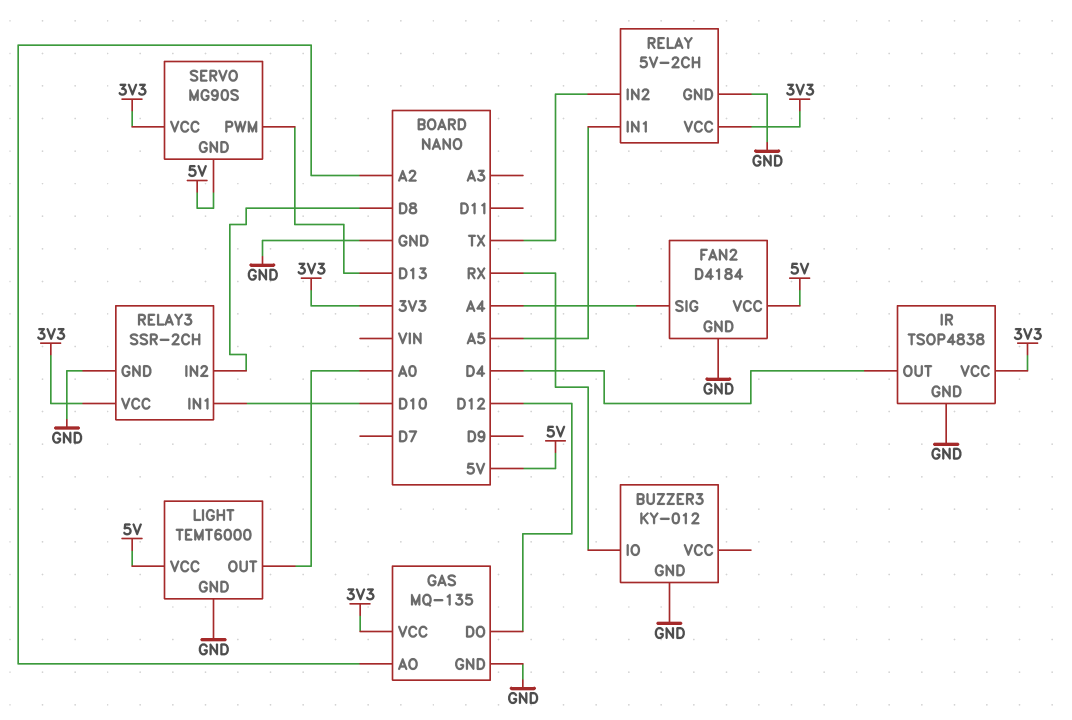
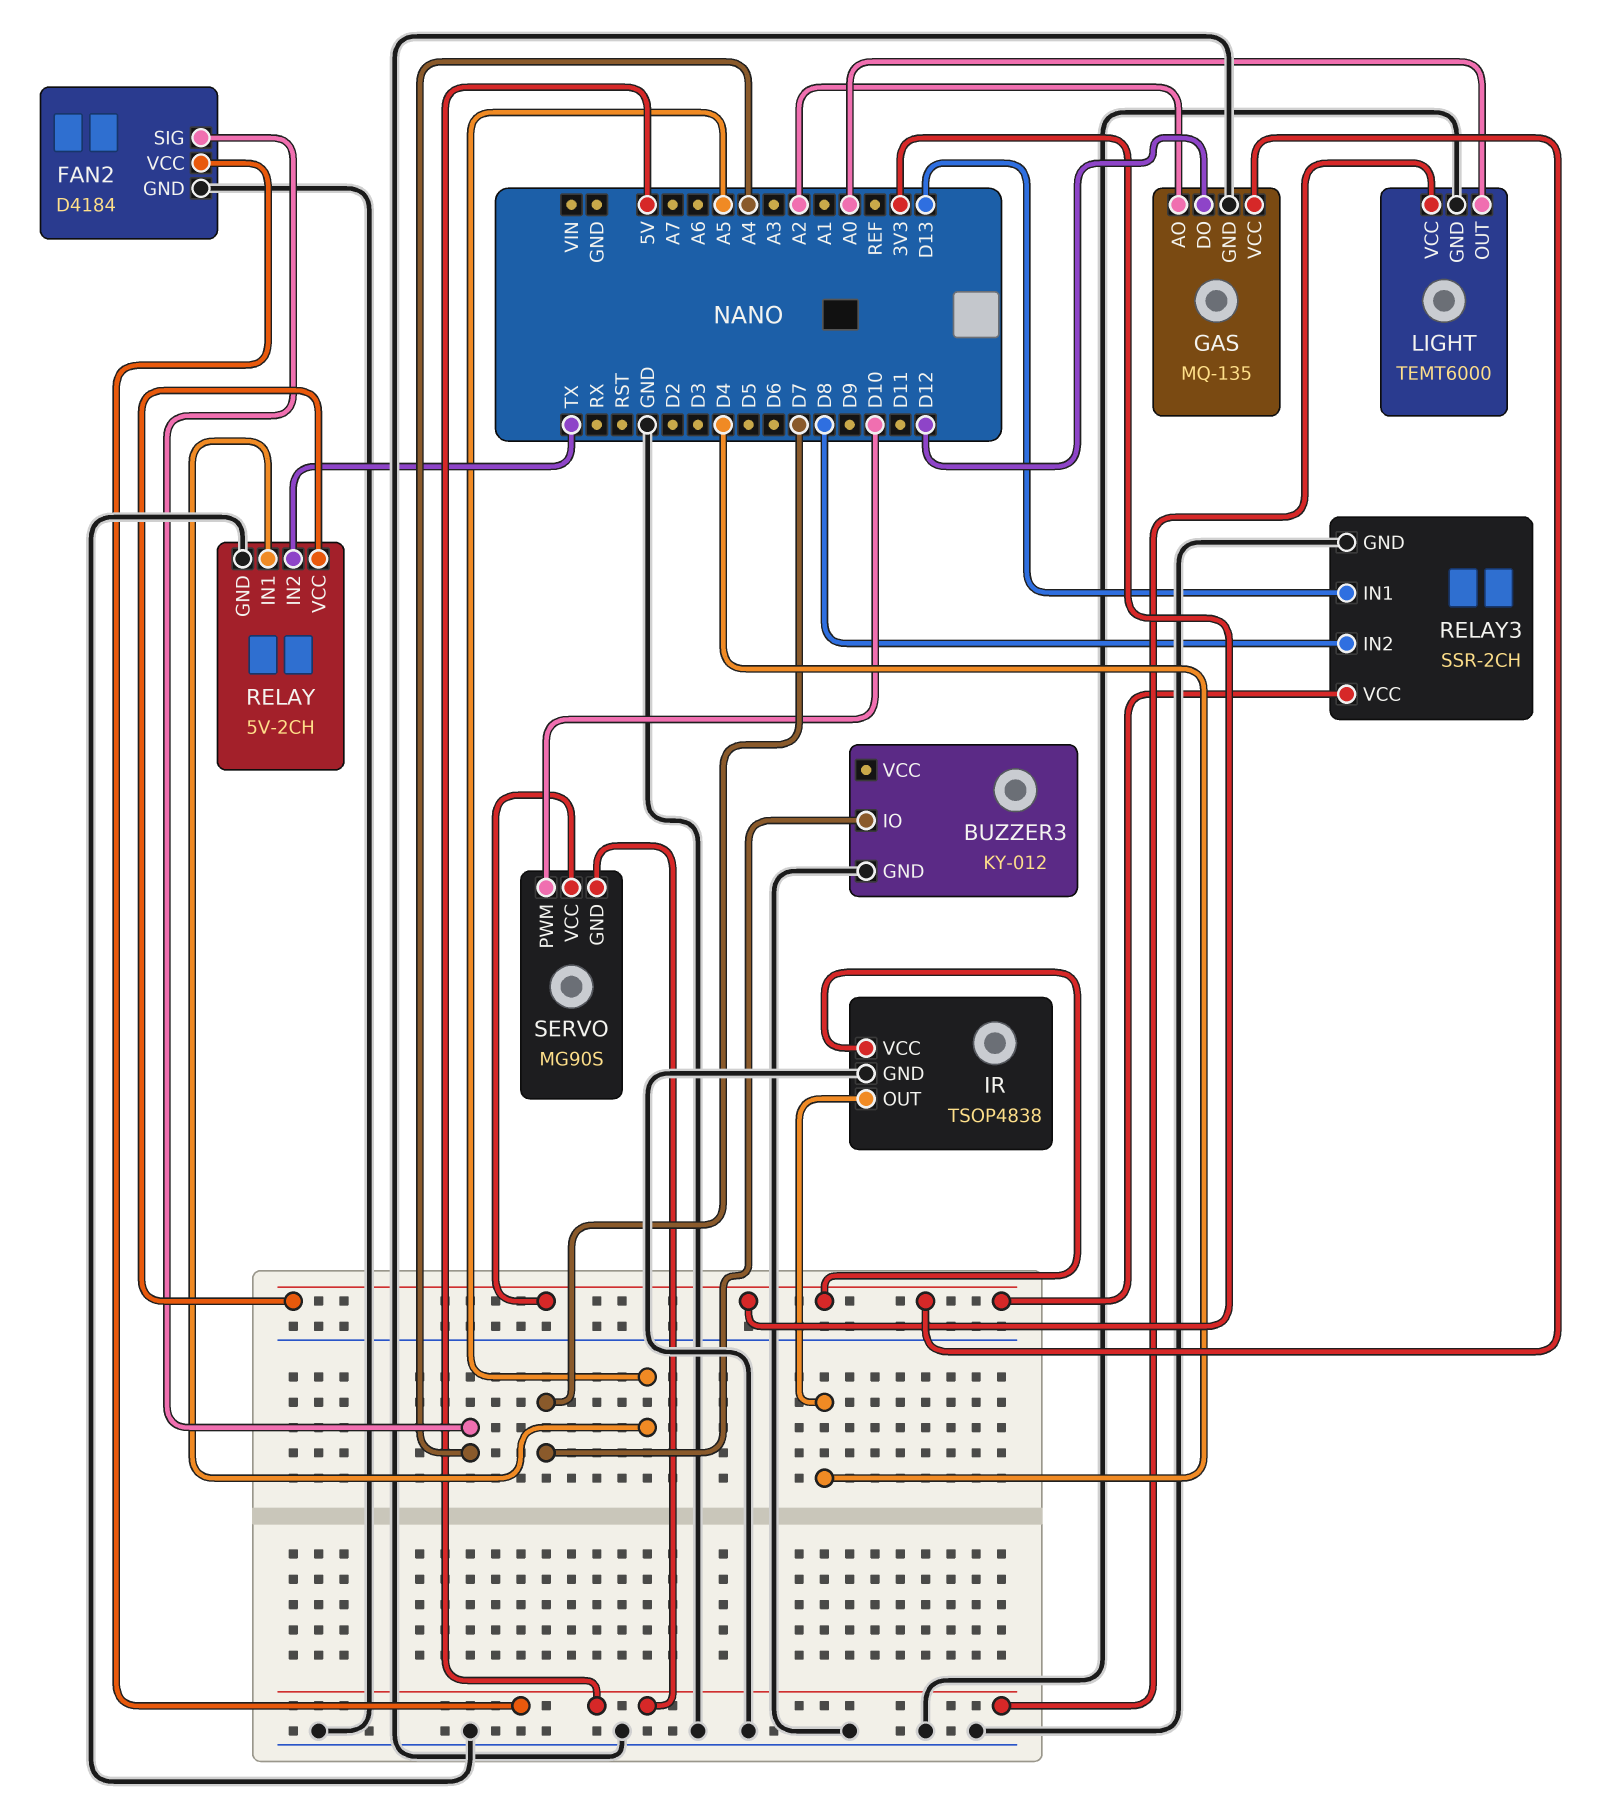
BUZZER3 pin IO: RX -> D7
RELAY3 pin IN1: D10 -> D13
SERVO pin PWM: D13 -> D10

